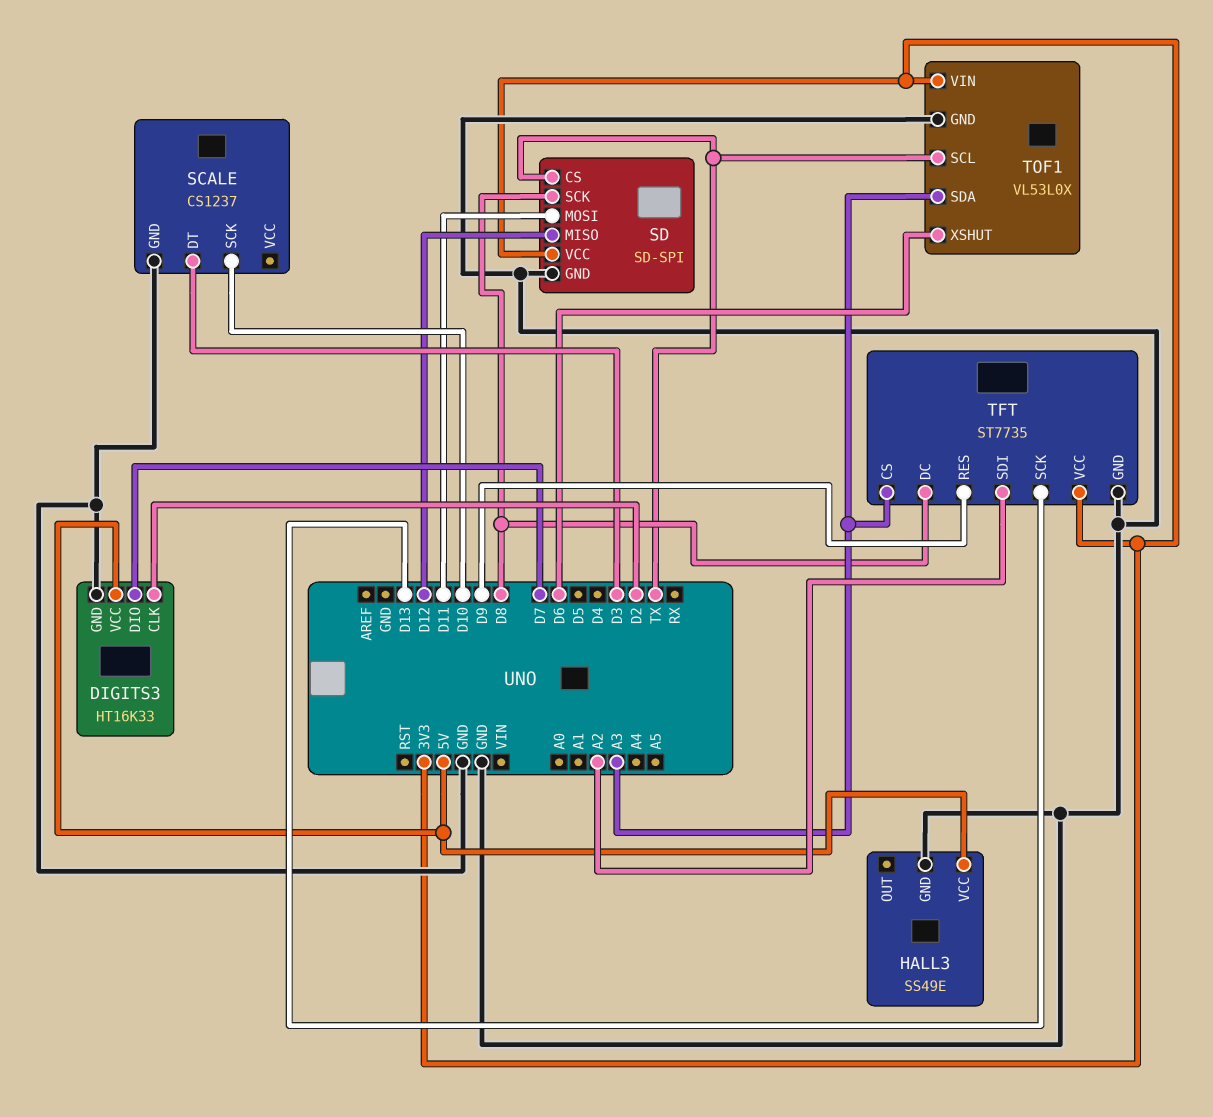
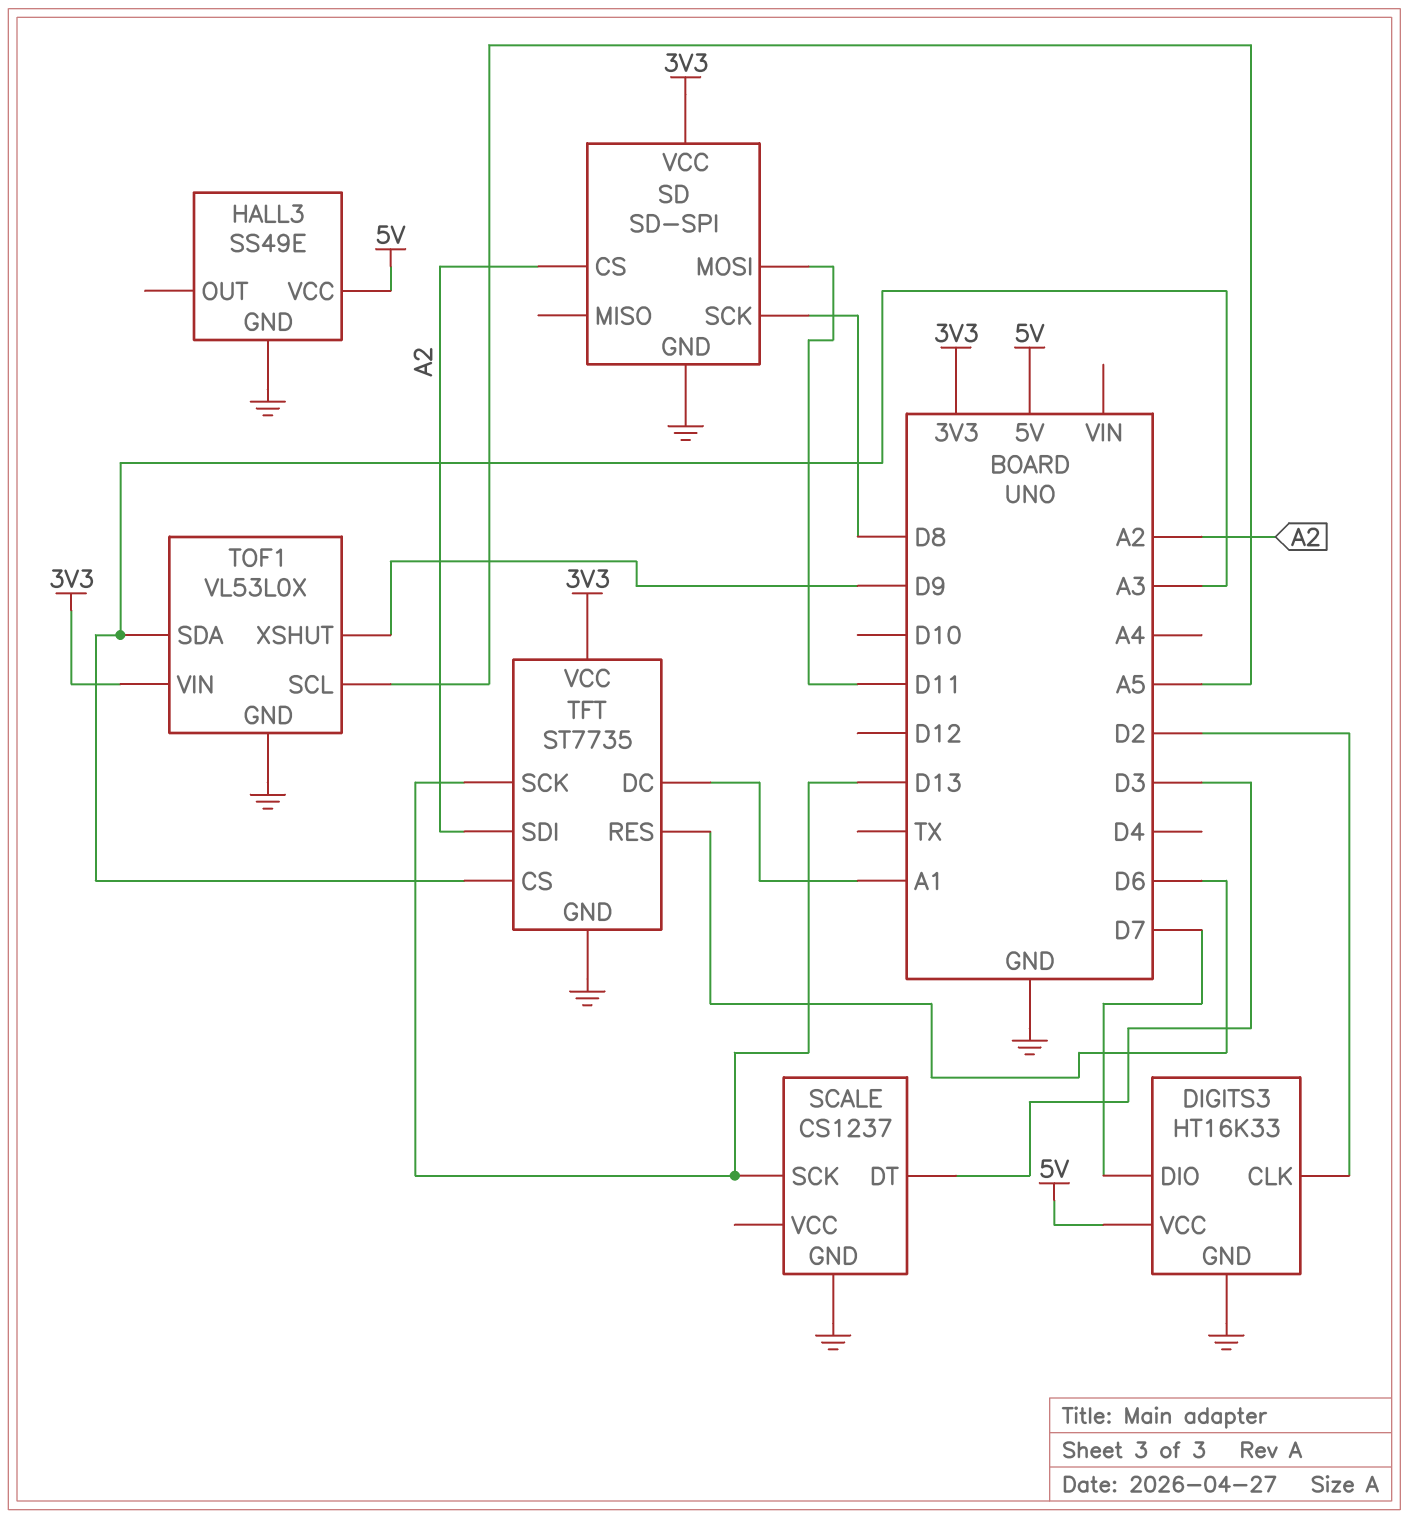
SCALE pin SCK: D10 -> D13
SD pin CS: TX -> A2
SD pin MISO: D12 -> none
TFT pin DC: D8 -> A1
TFT pin RES: D9 -> D6
TOF1 pin SCL: TX -> A5
TOF1 pin XSHUT: D6 -> D9

